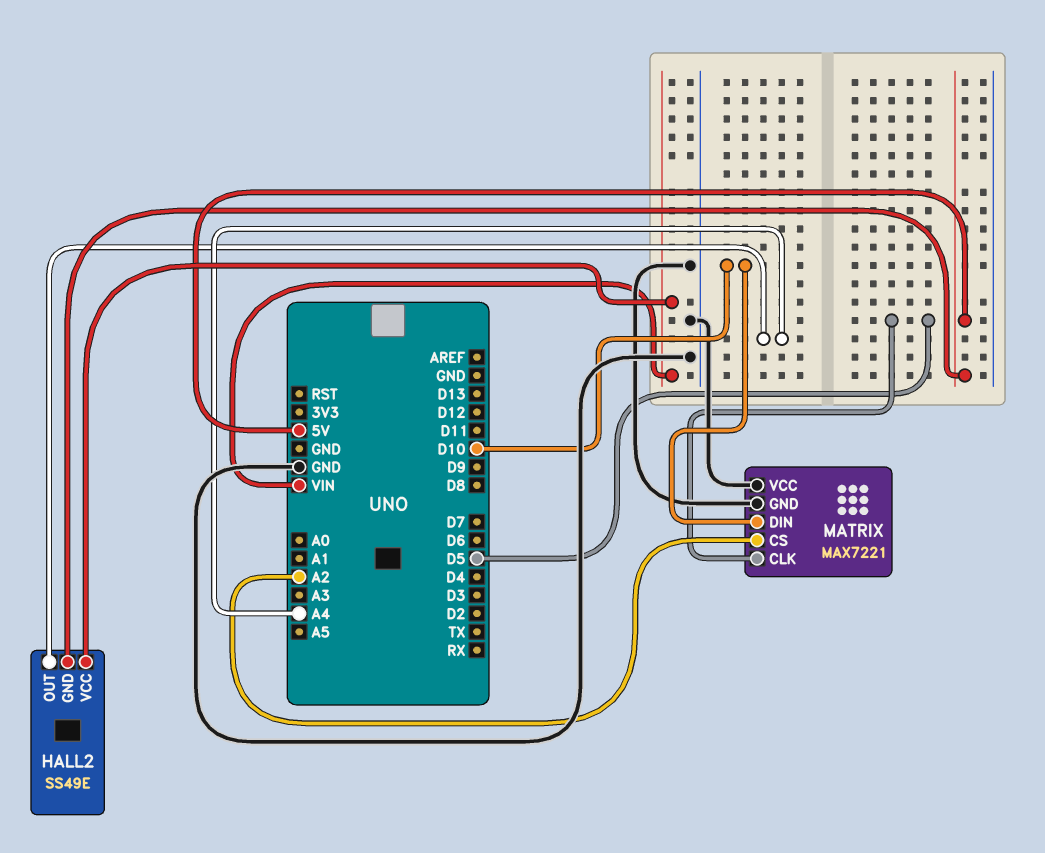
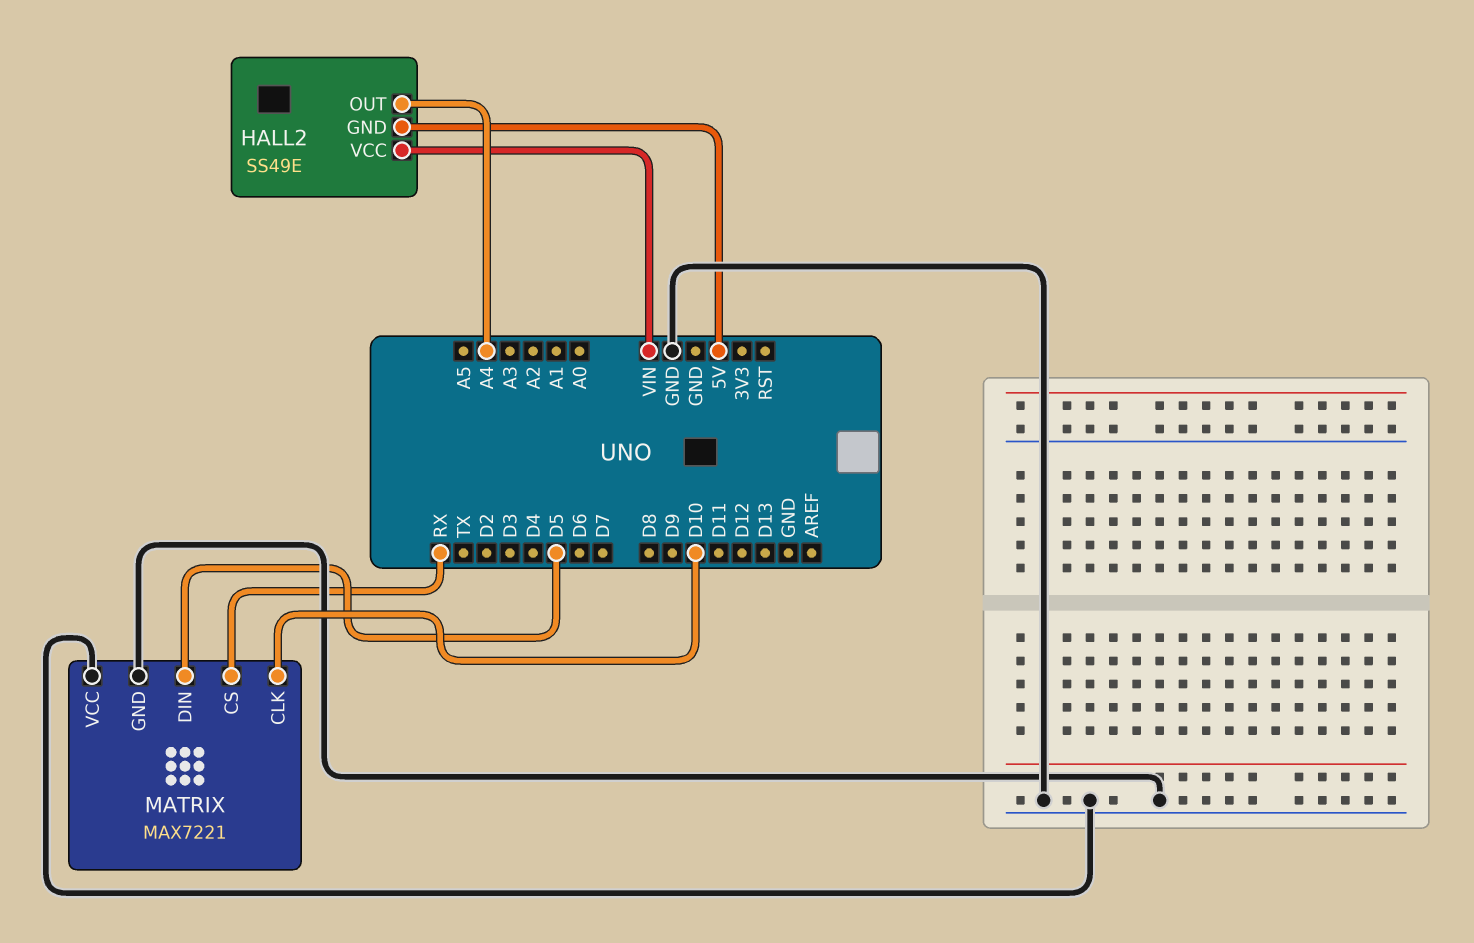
MATRIX pin CLK: D5 -> D10
MATRIX pin CS: A2 -> RX
MATRIX pin DIN: D10 -> D5

